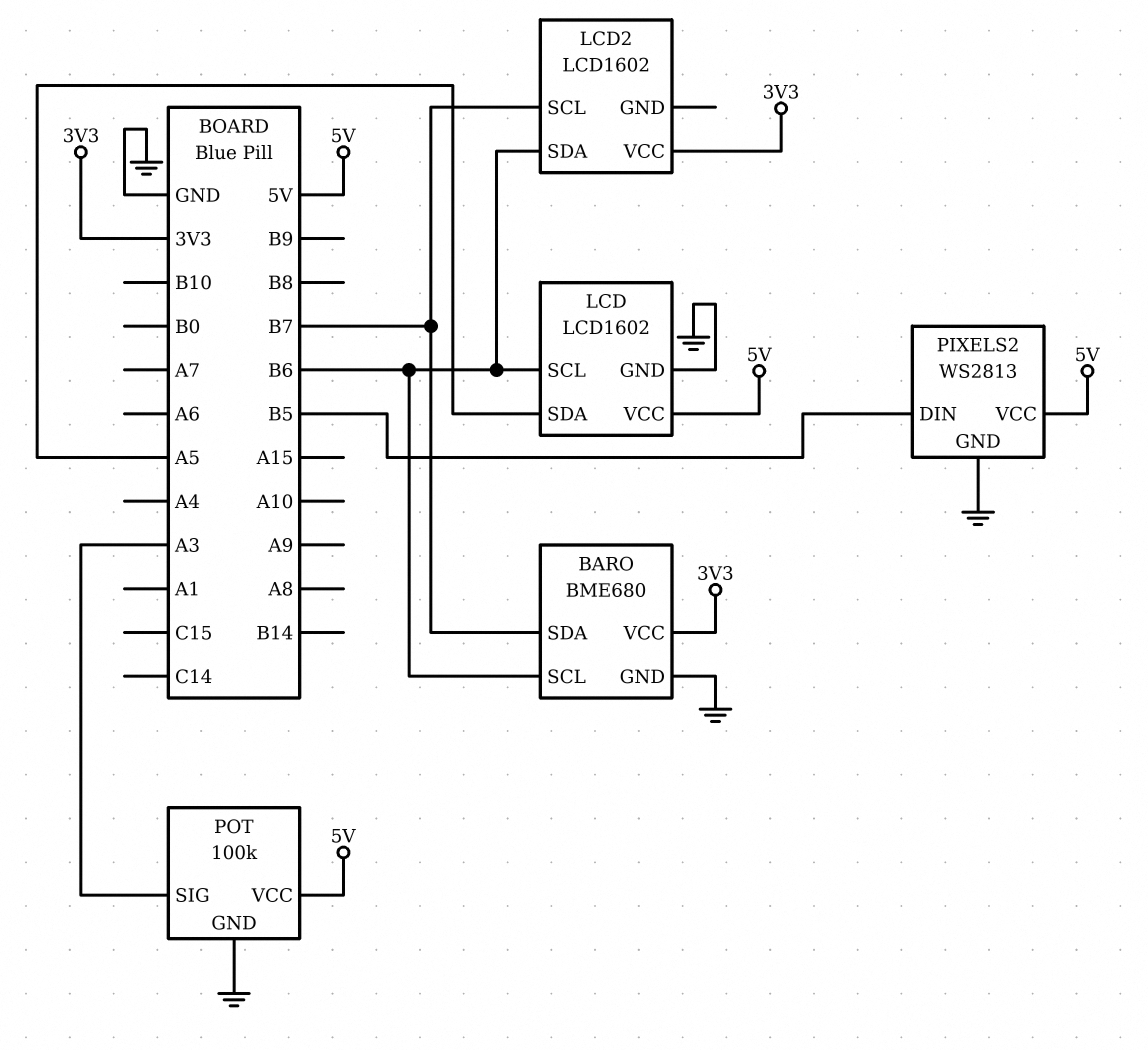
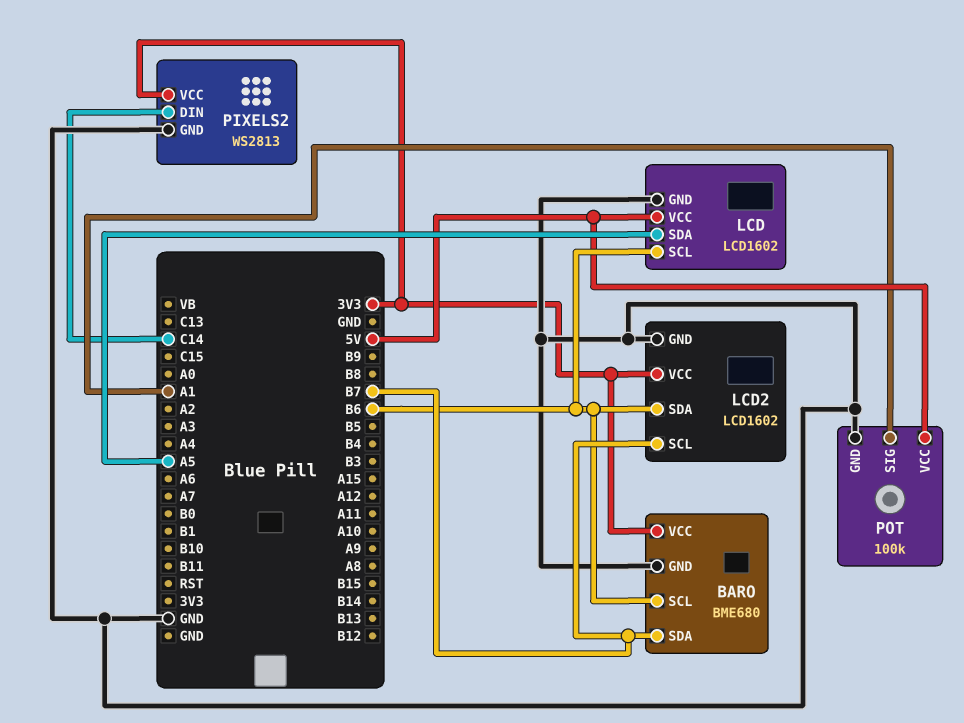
LCD2 pin GND: none -> GND
PIXELS2 pin DIN: B5 -> C14
PIXELS2 pin VCC: 5V -> 3V3
POT pin SIG: A3 -> A1

